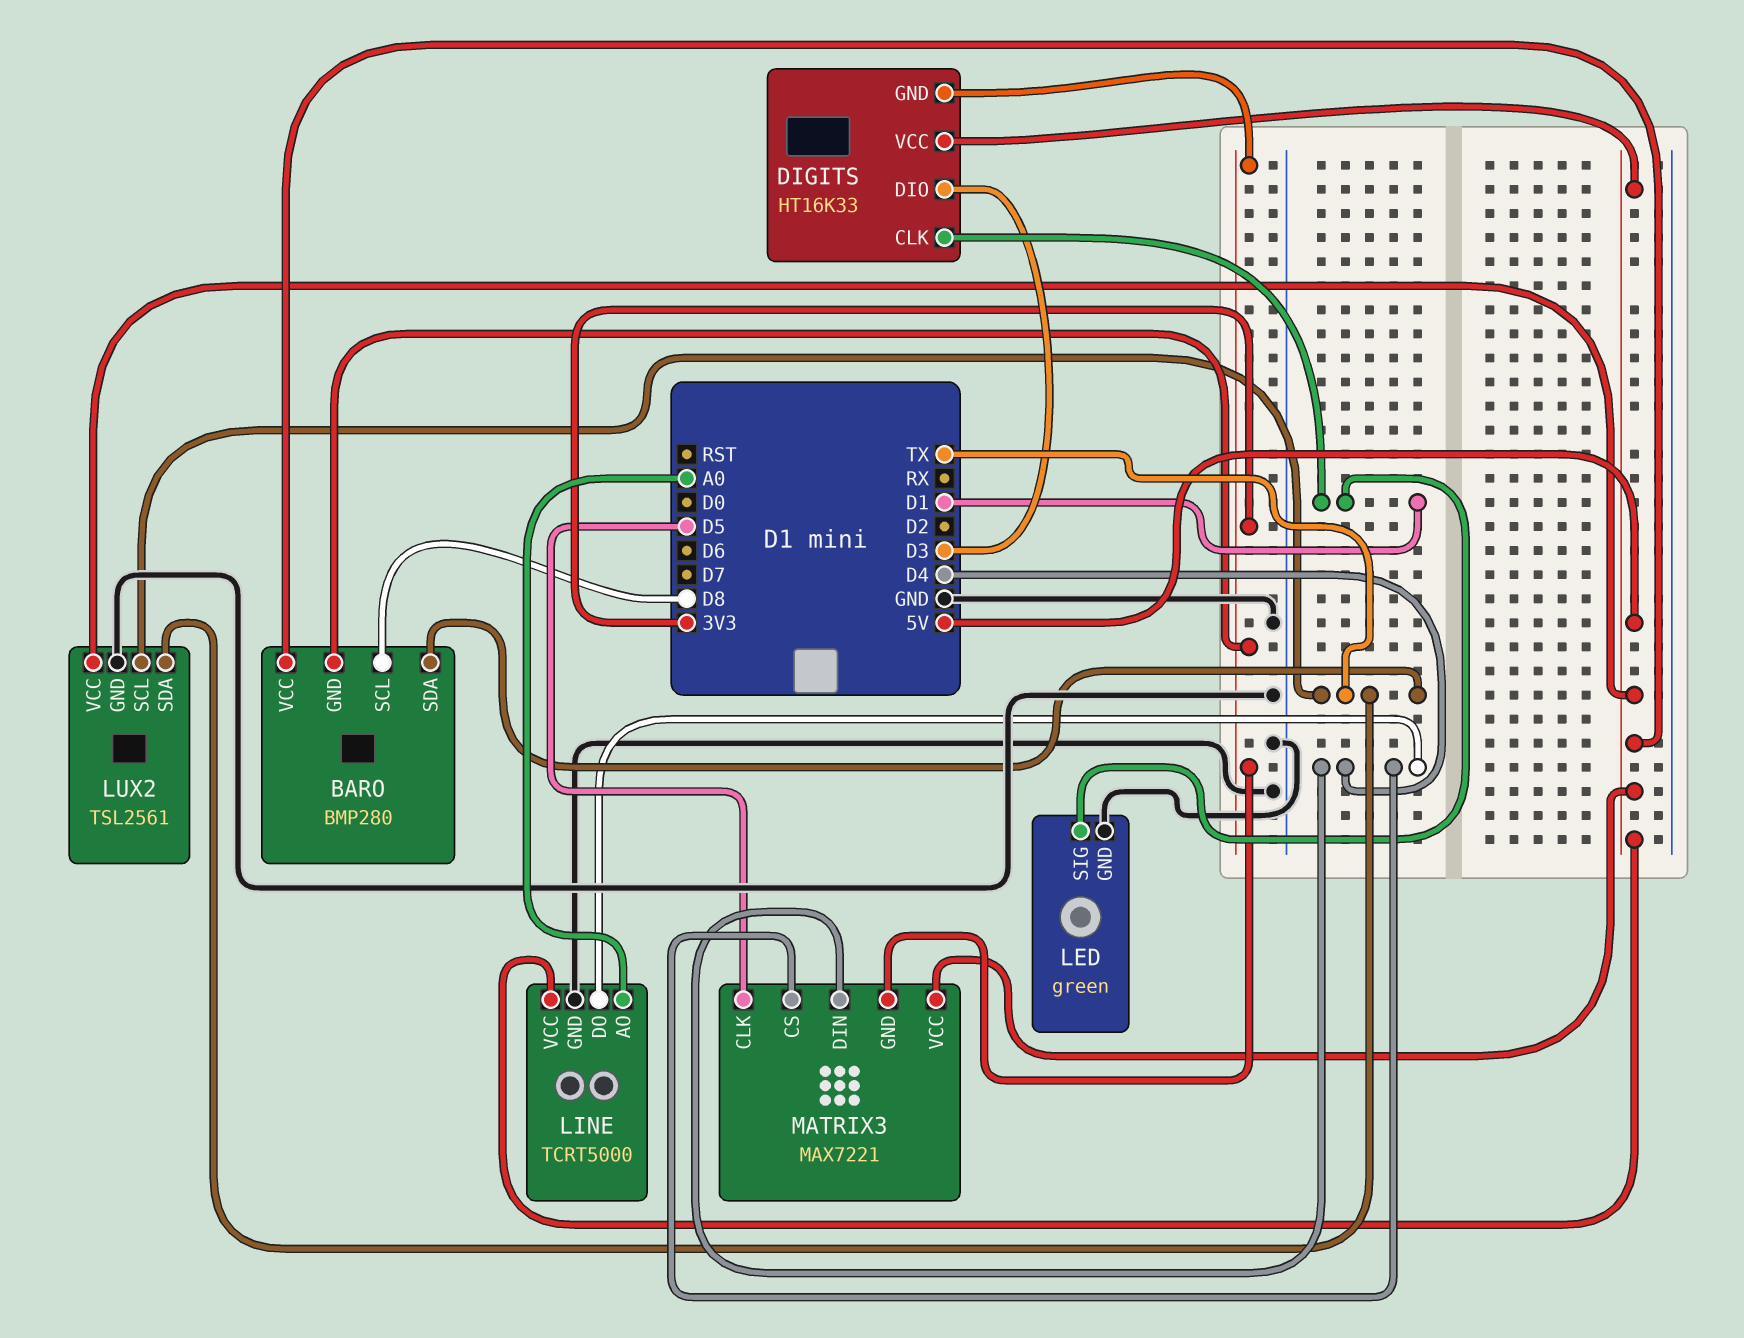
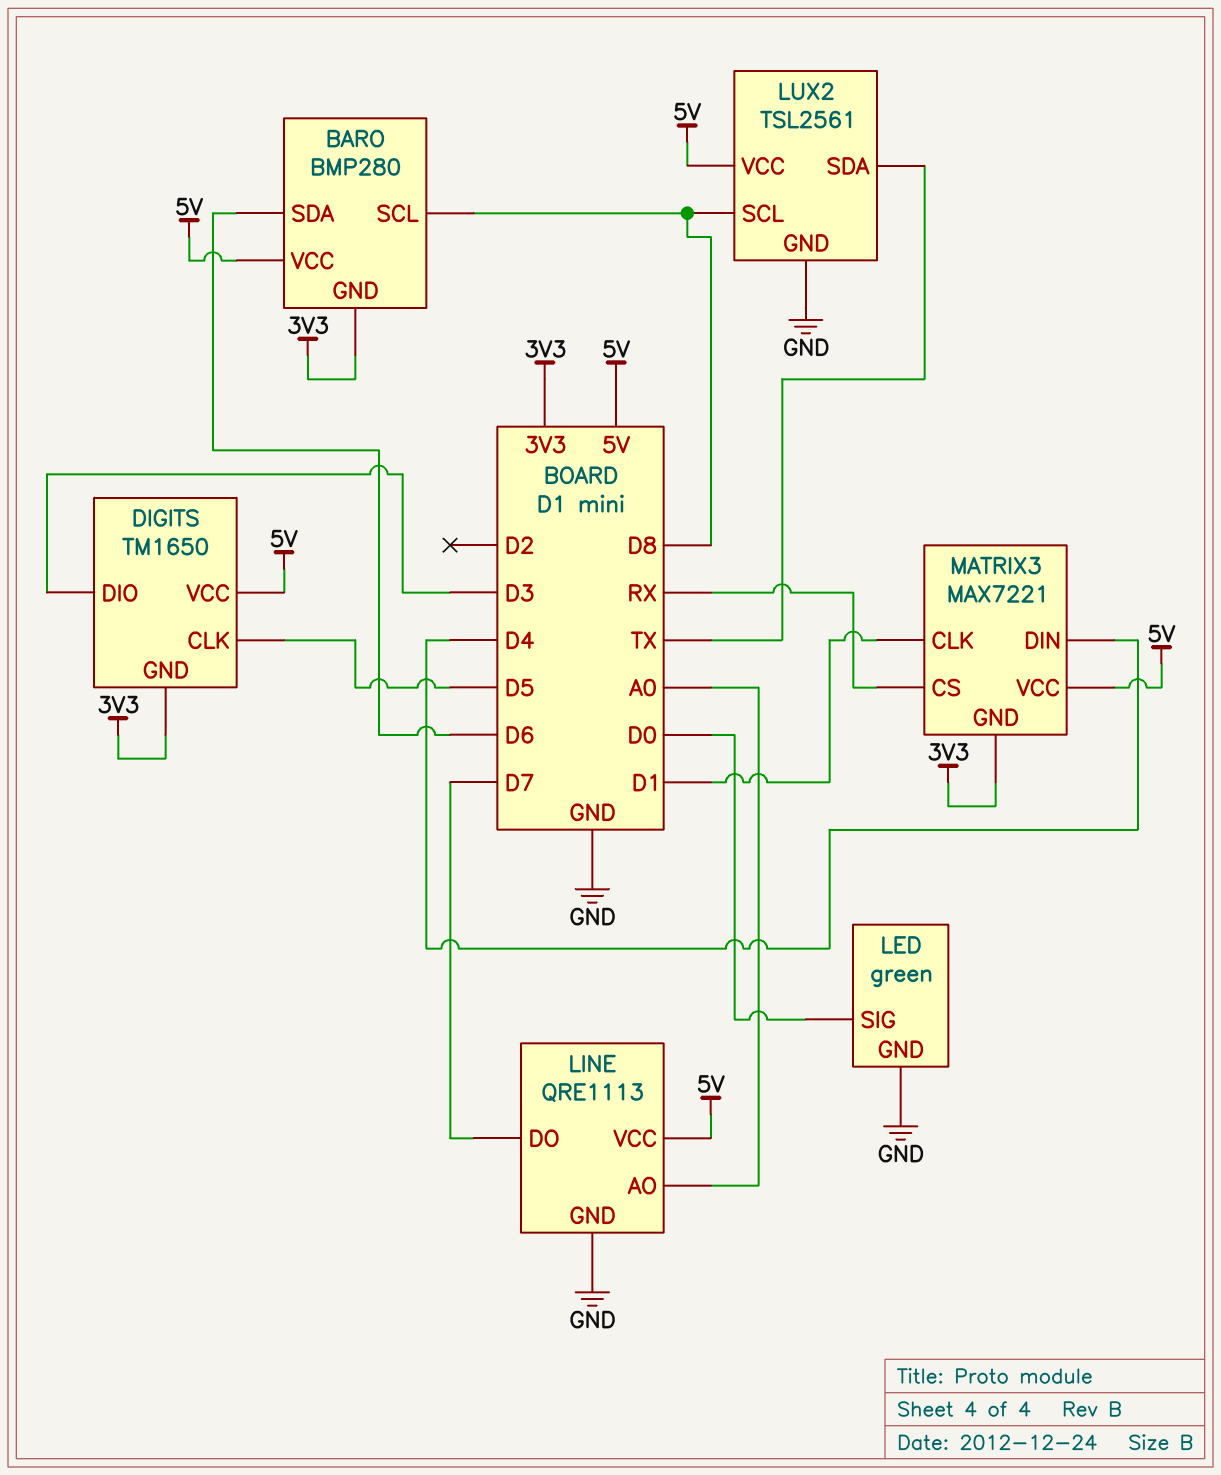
BARO pin SDA: TX -> D6
DIGITS: HT16K33 -> TM1650
DIGITS pin CLK: D1 -> D5
LED pin SIG: D1 -> D0
LINE: TCRT5000 -> QRE1113
LINE pin DO: D4 -> D7
LUX2 pin SCL: TX -> D8
MATRIX3 pin CLK: D5 -> D1
MATRIX3 pin CS: D4 -> RX

